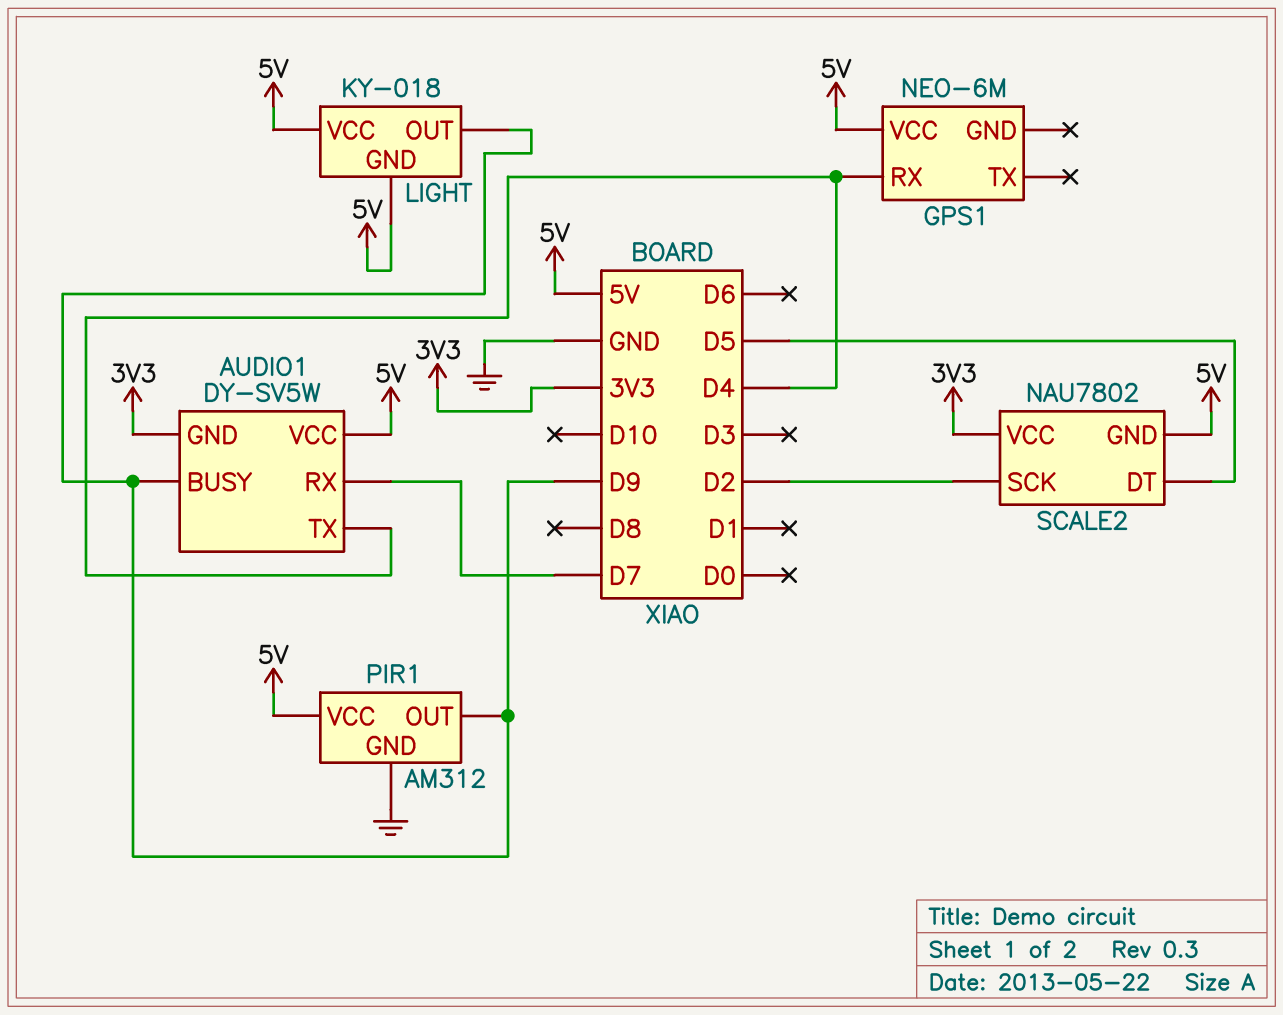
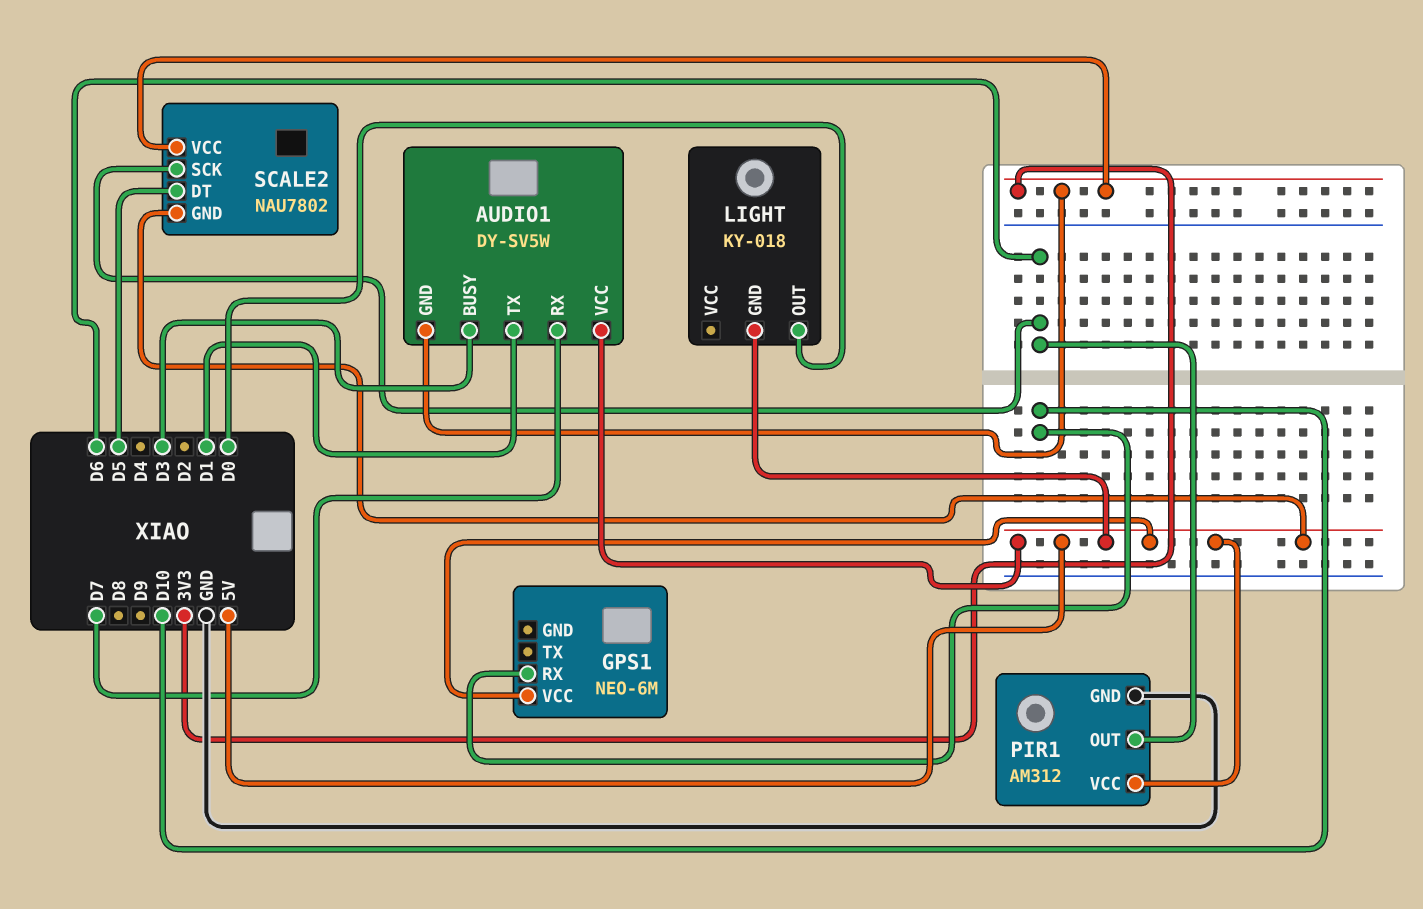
AUDIO1 pin BUSY: D9 -> D3
AUDIO1 pin TX: D4 -> D1
GPS1 pin RX: D4 -> D10
LIGHT pin OUT: D9 -> D0
LIGHT pin VCC: 5V -> none
PIR1 pin OUT: D9 -> D6
SCALE2 pin SCK: D2 -> D6

